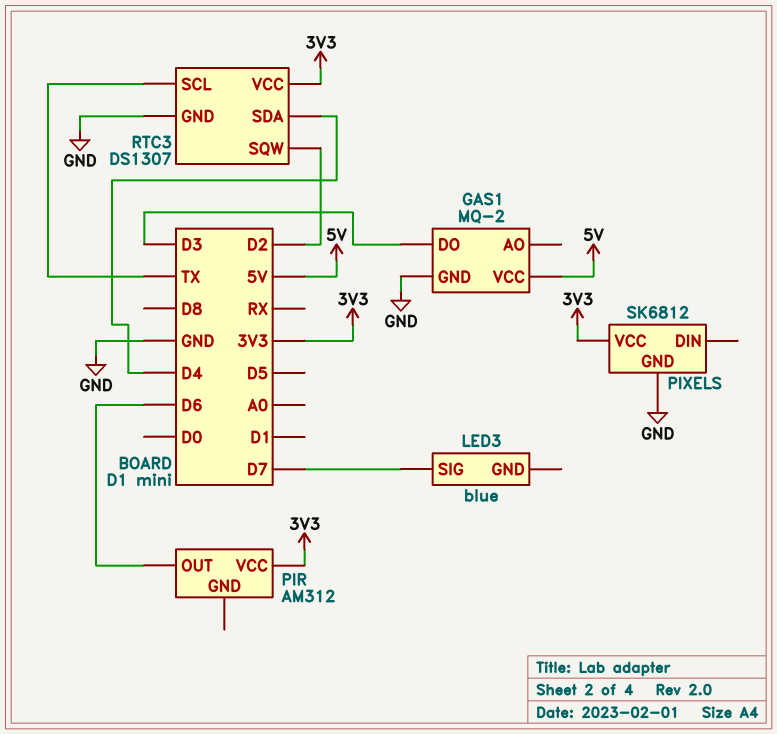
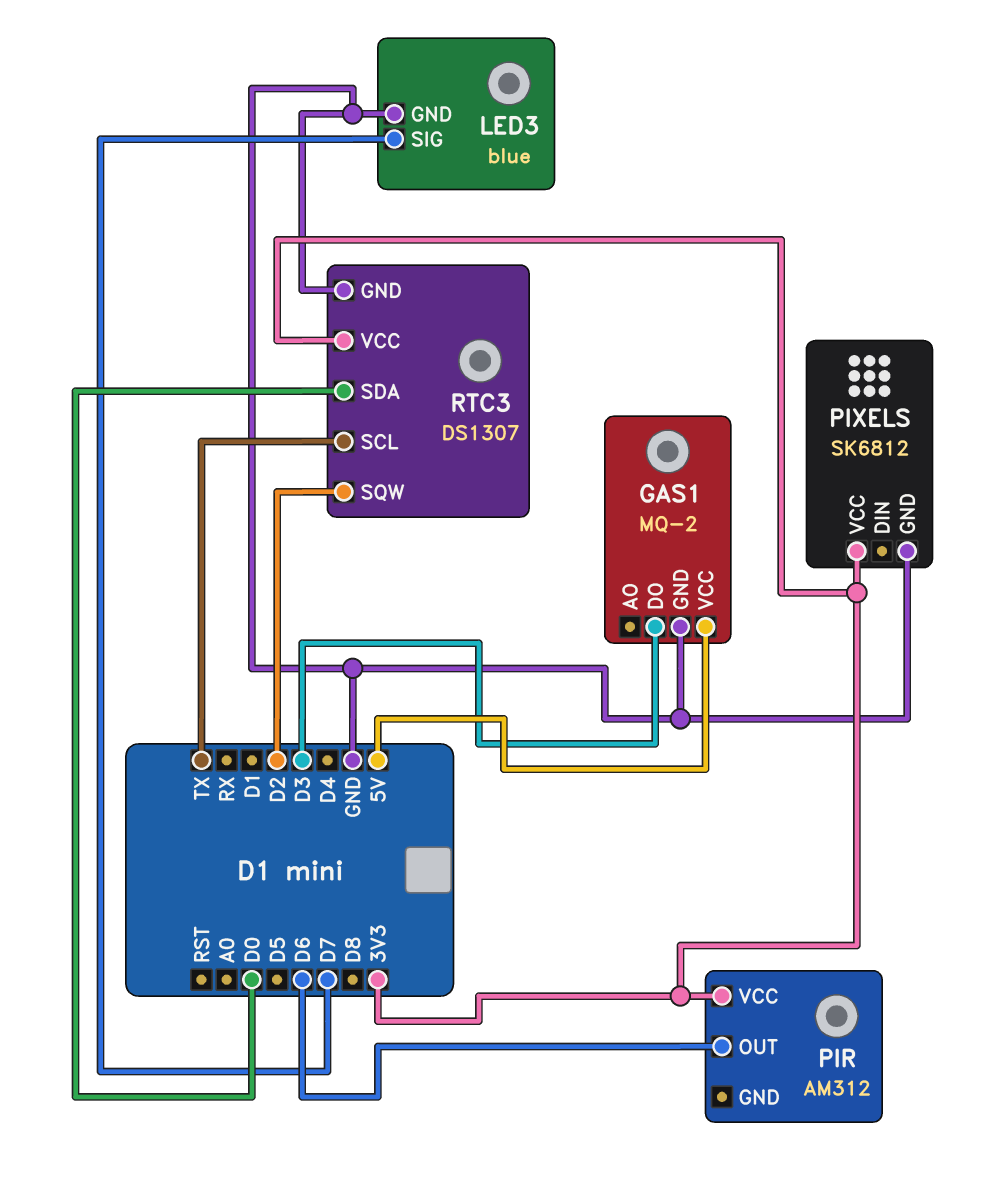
LED3 pin GND: none -> GND
RTC3 pin SDA: D4 -> D0

